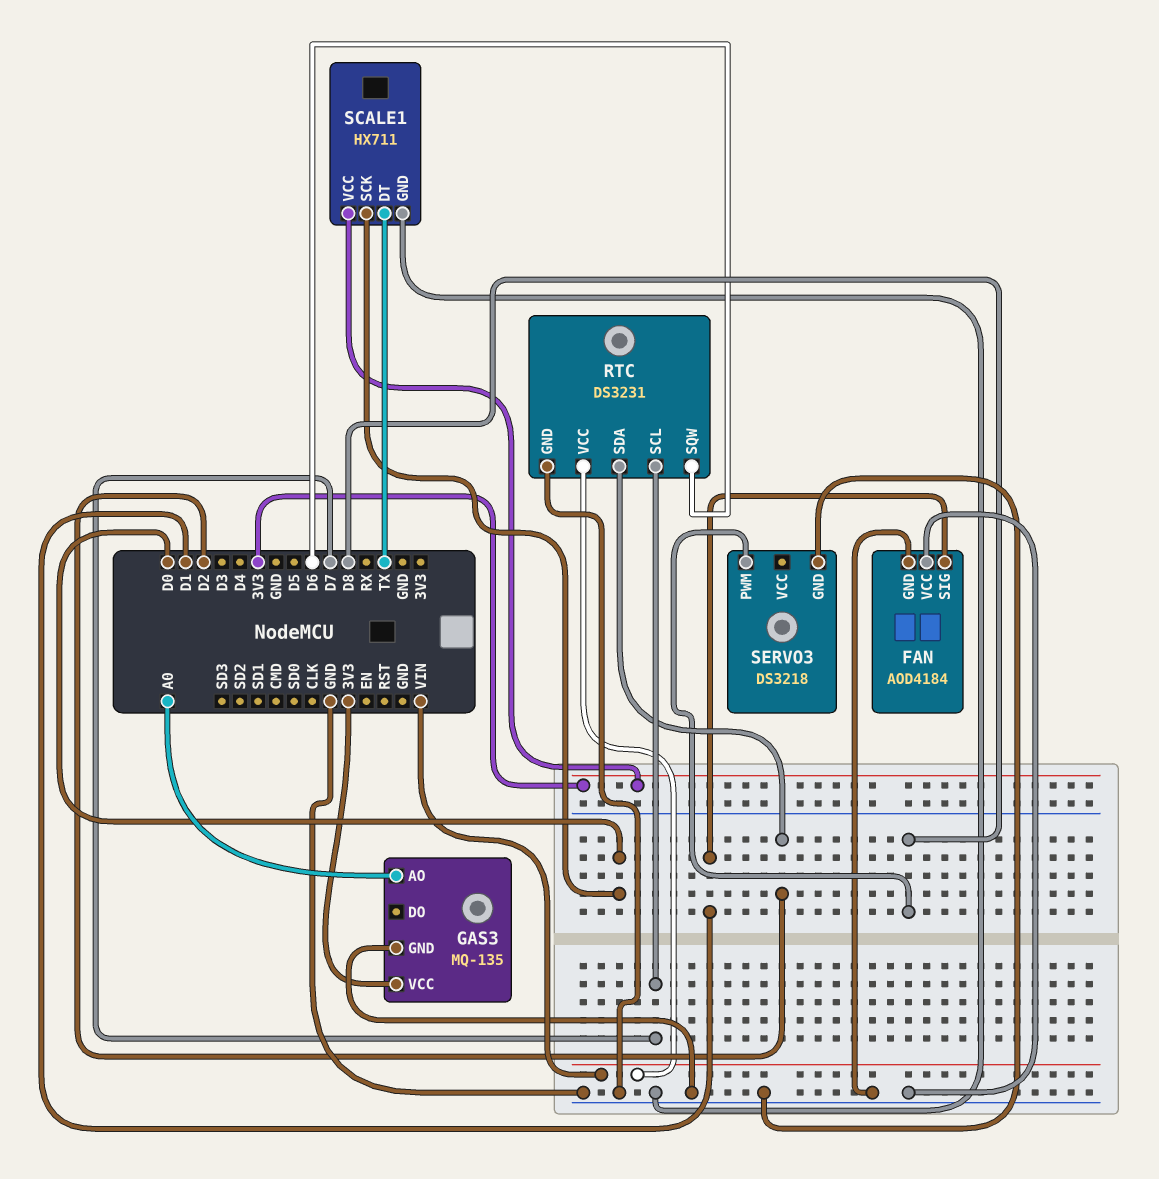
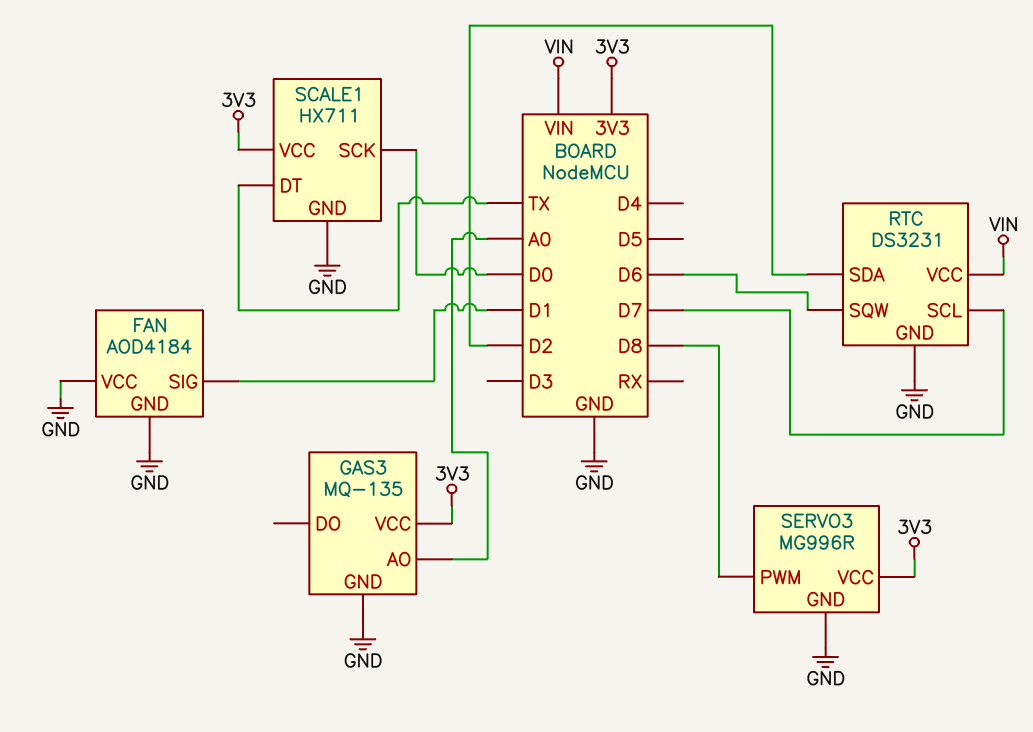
SERVO3: DS3218 -> MG996R
SERVO3 pin VCC: none -> 3V3

